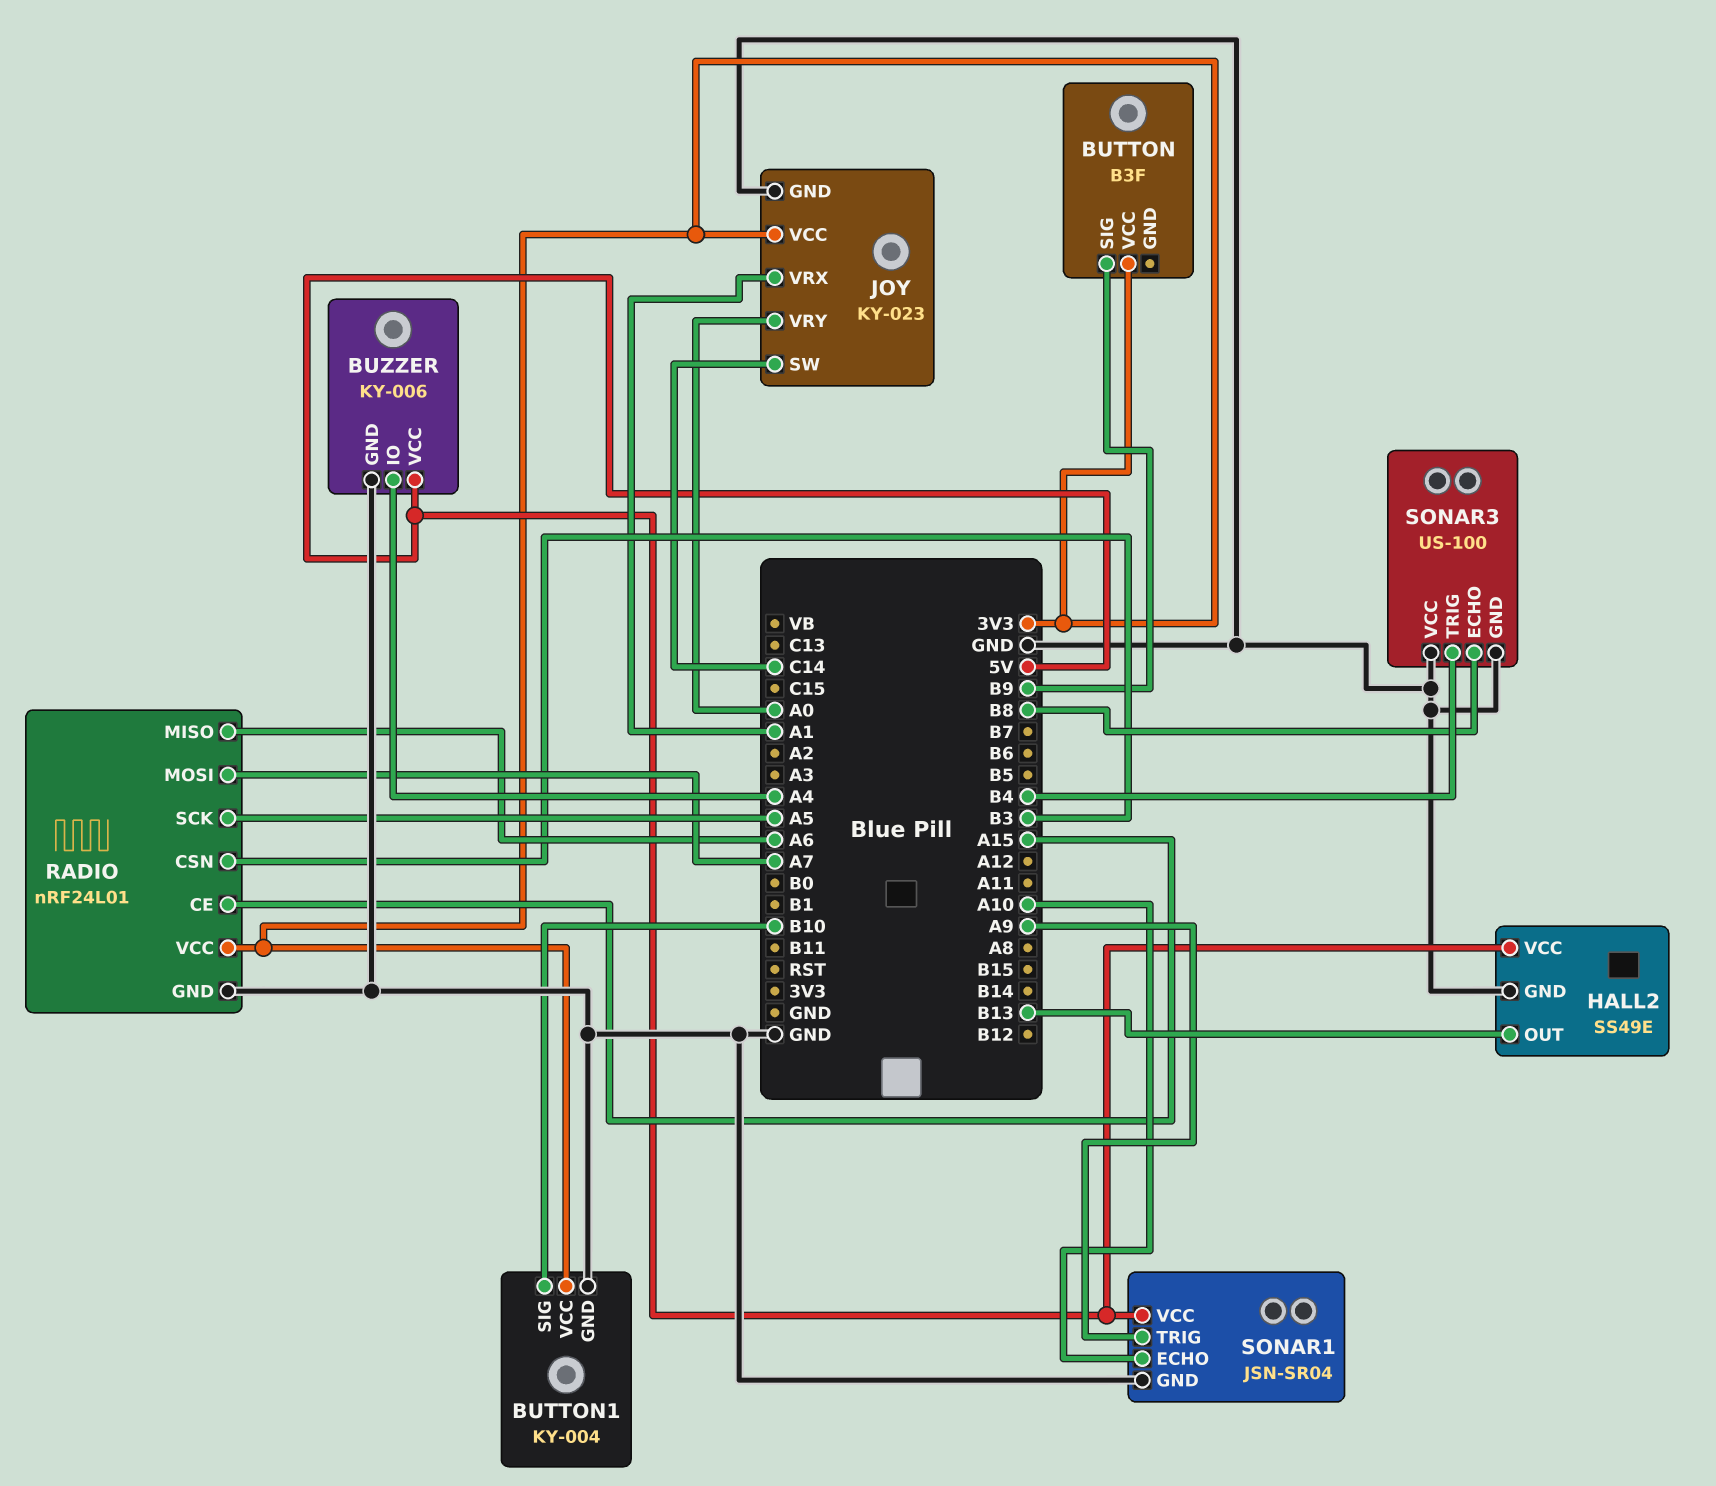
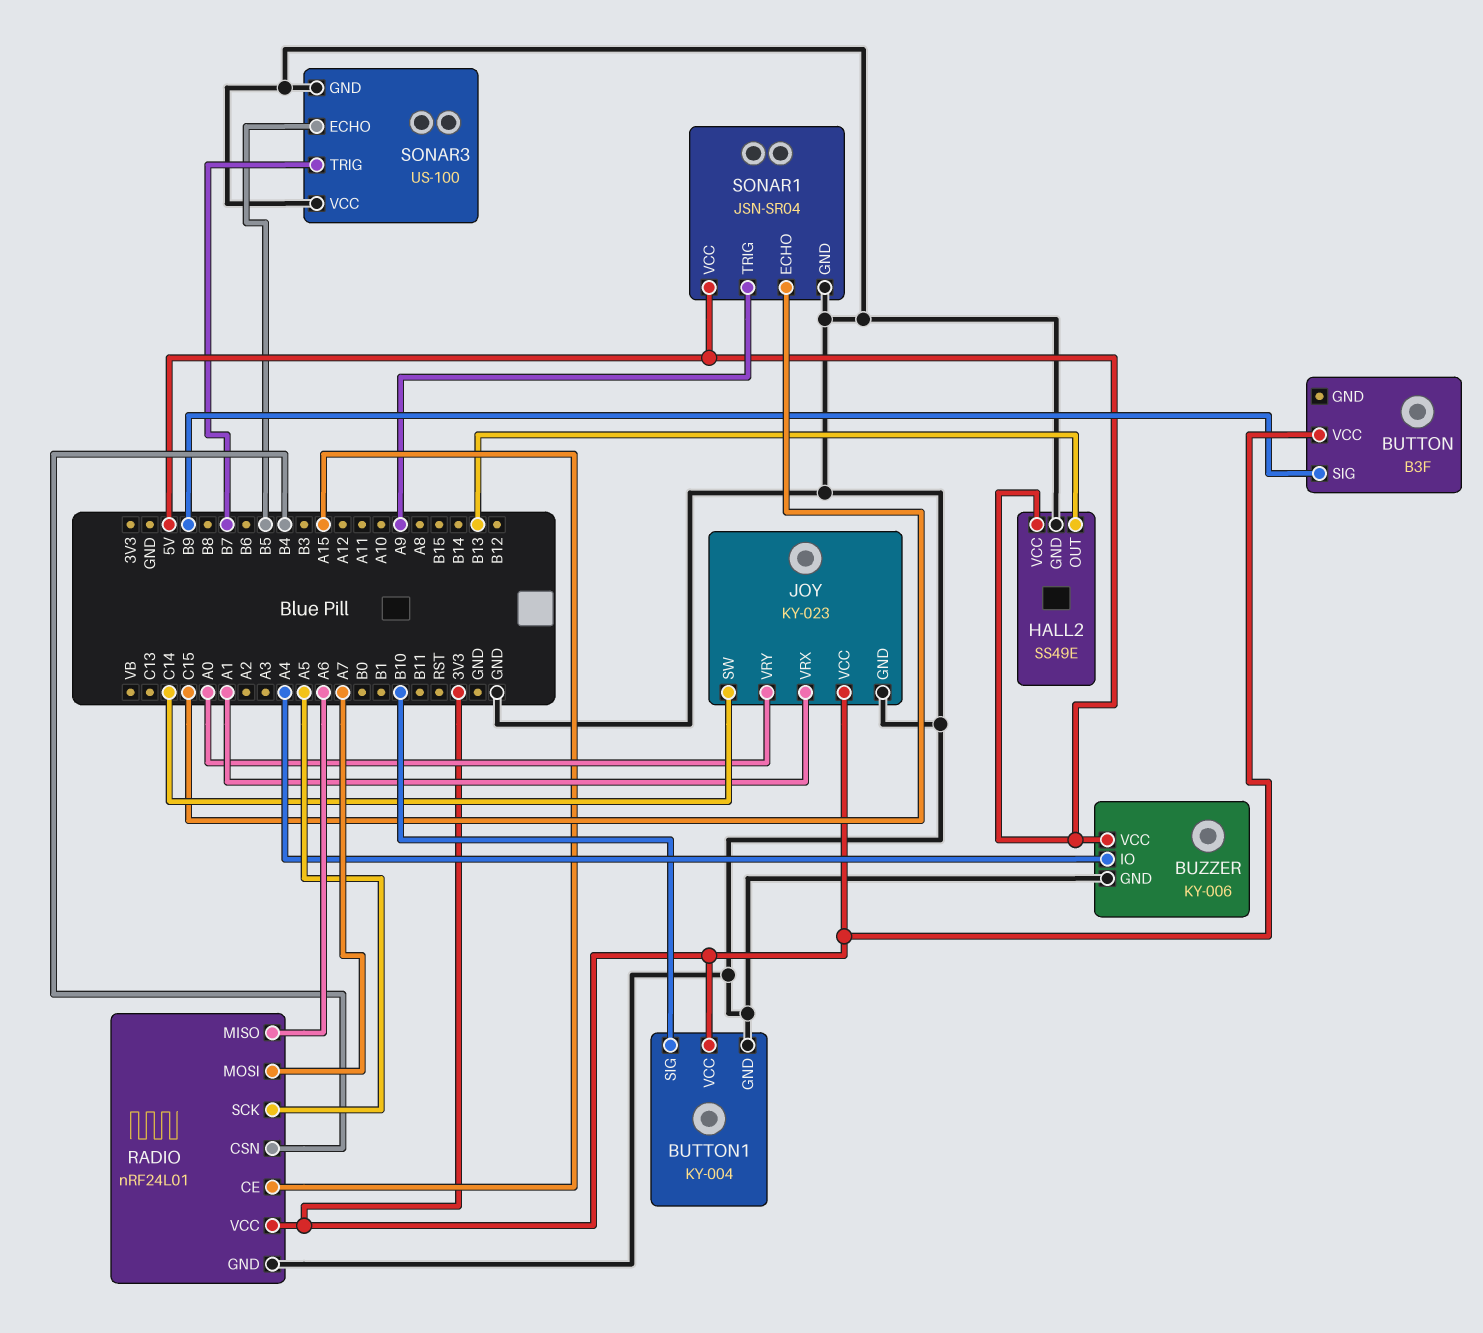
RADIO pin CSN: B3 -> B4
SONAR1 pin ECHO: A10 -> C15
SONAR3 pin ECHO: B8 -> B5
SONAR3 pin TRIG: B4 -> B7

